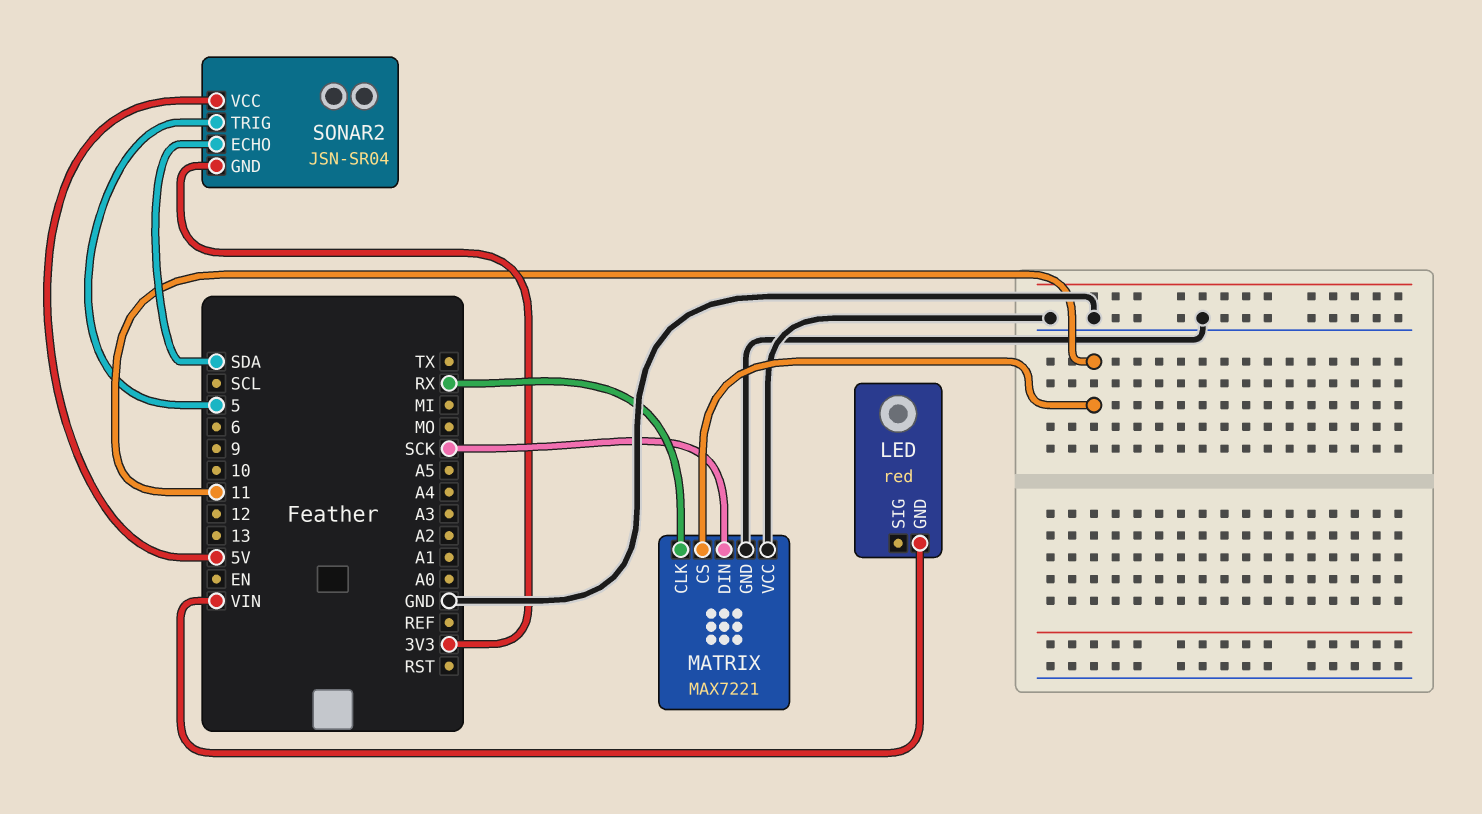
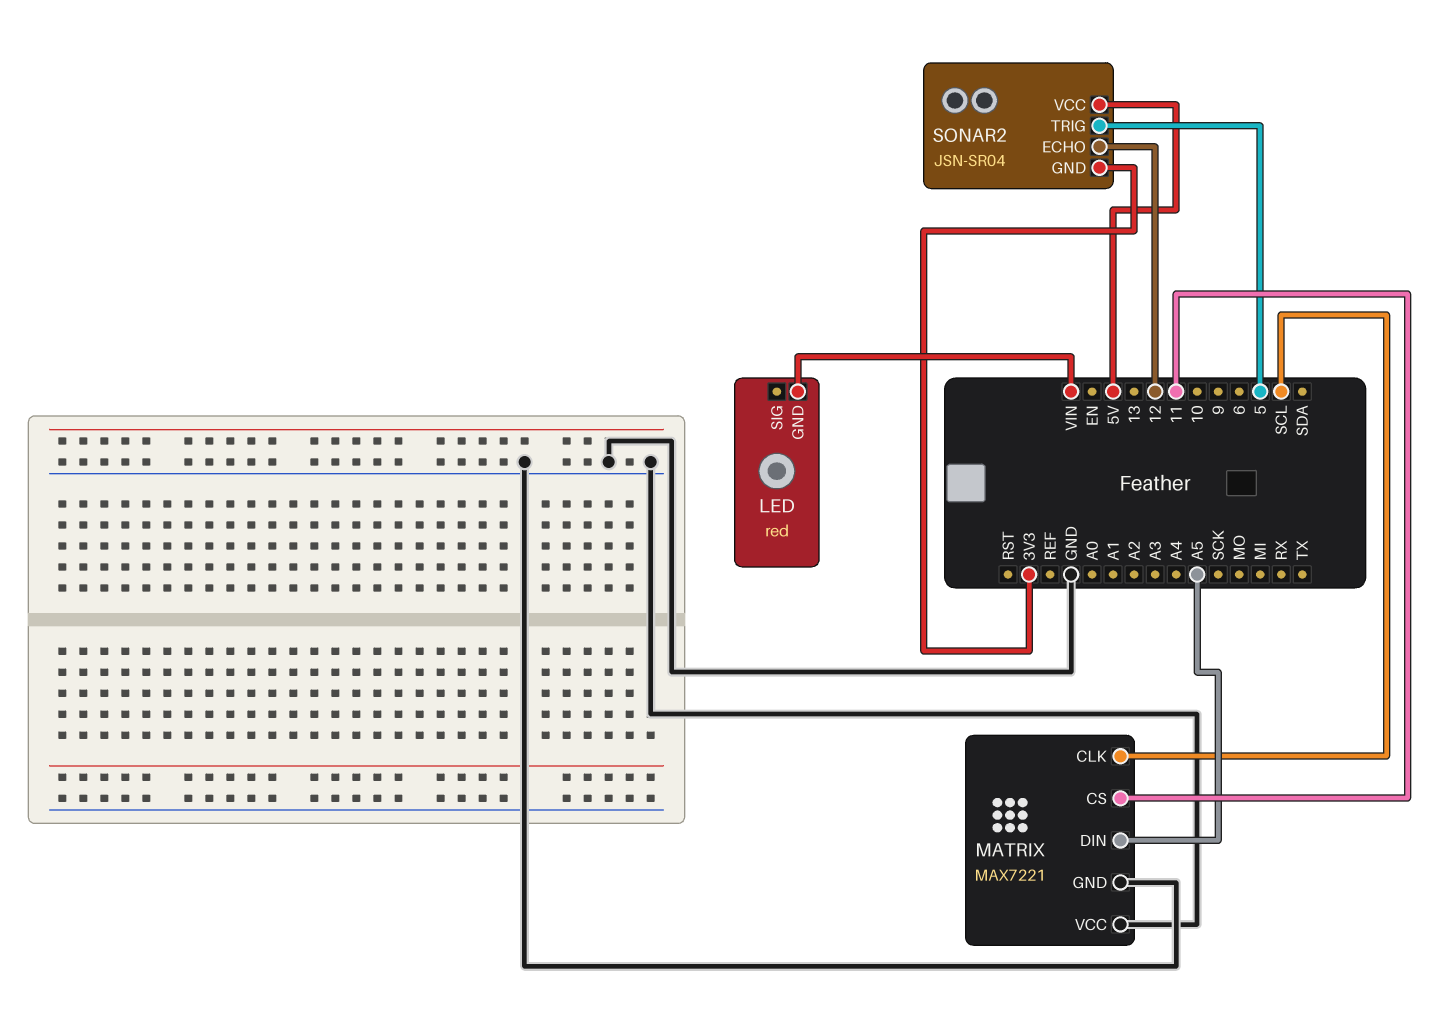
MATRIX pin CLK: RX -> SCL
MATRIX pin DIN: SCK -> A5
SONAR2 pin ECHO: SDA -> 12

